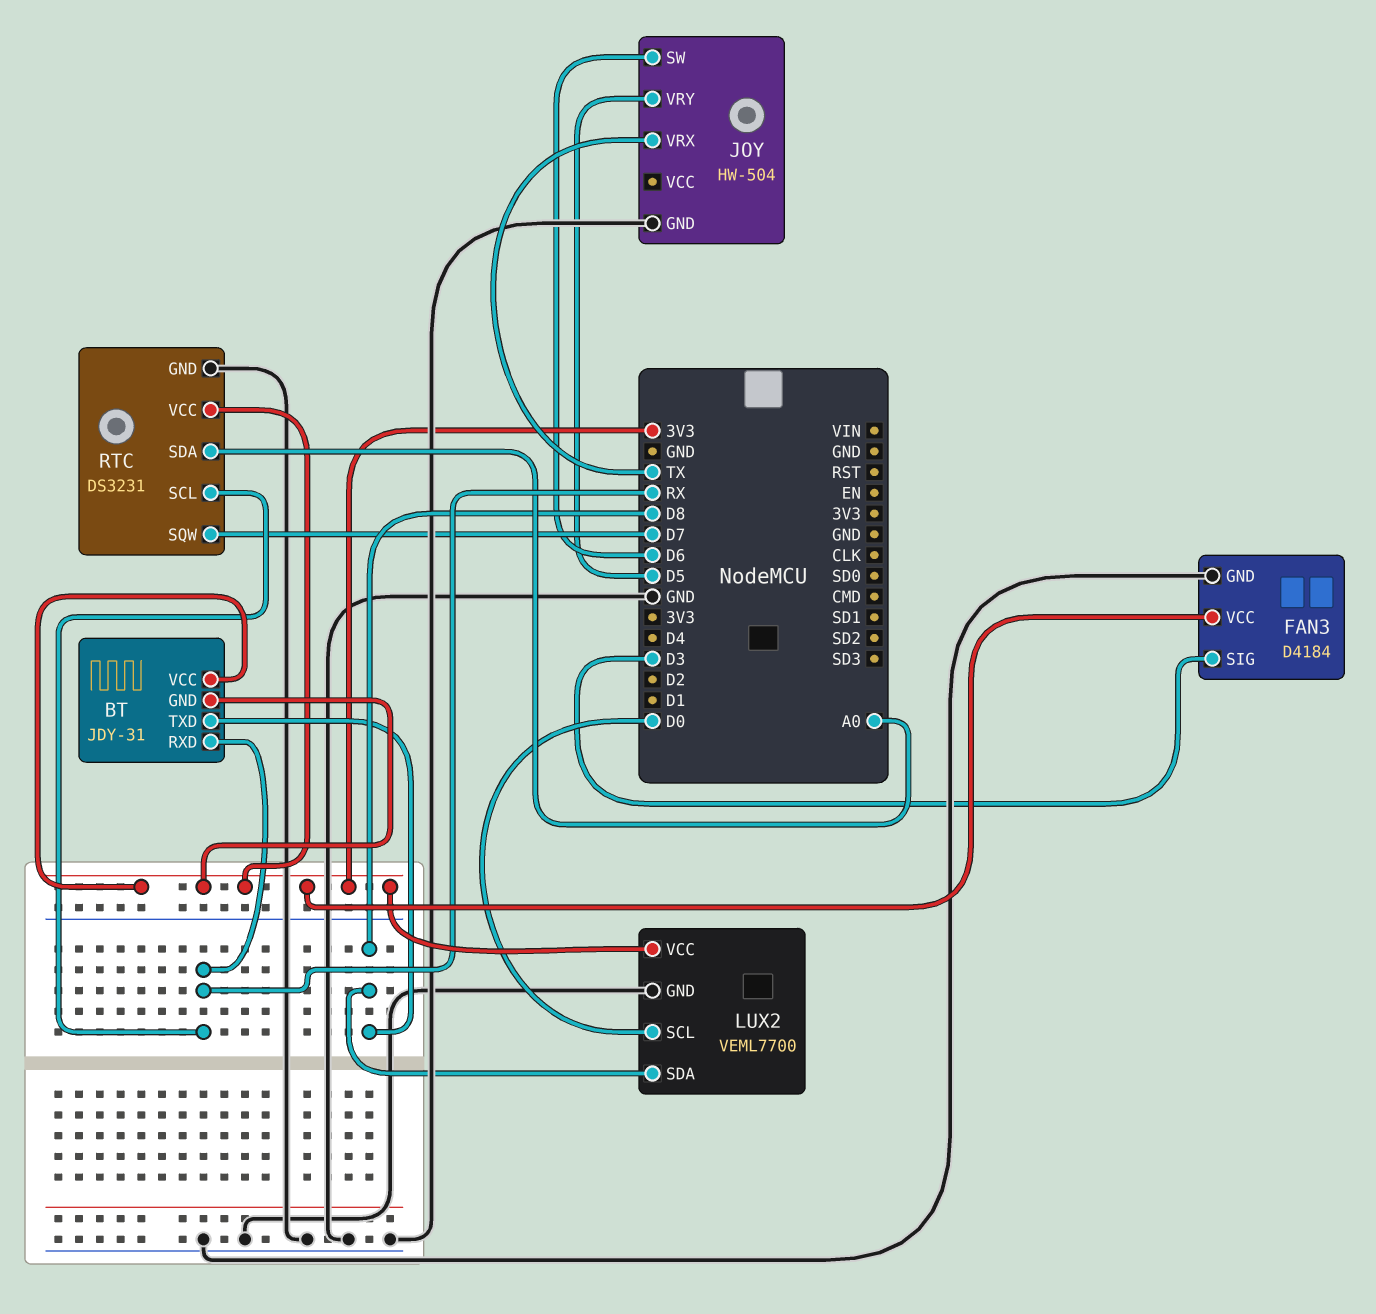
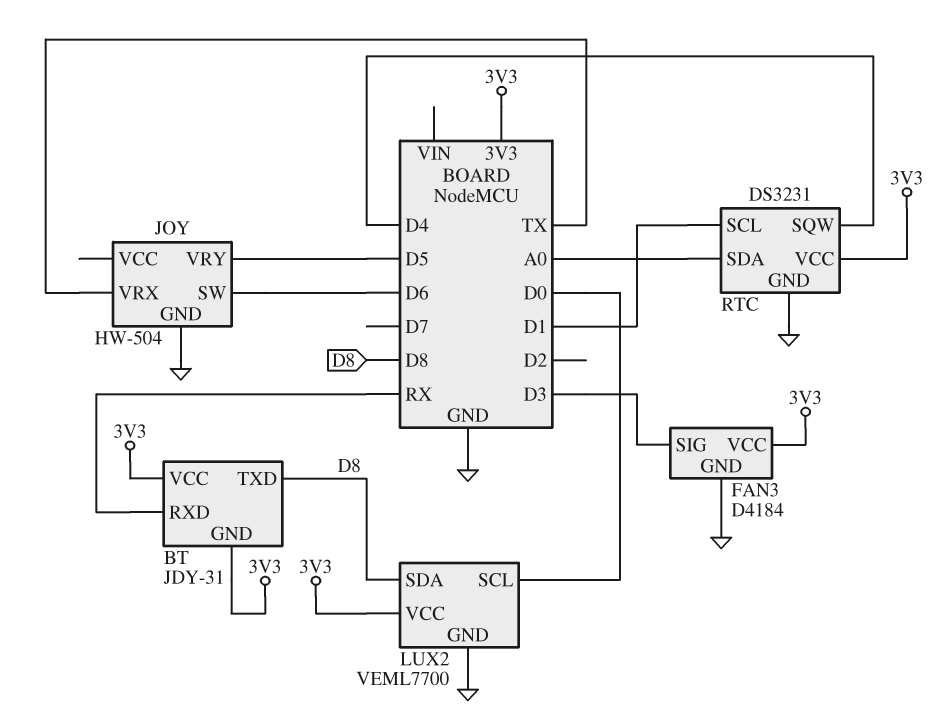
RTC pin SCL: RX -> D1
RTC pin SQW: D7 -> D4

